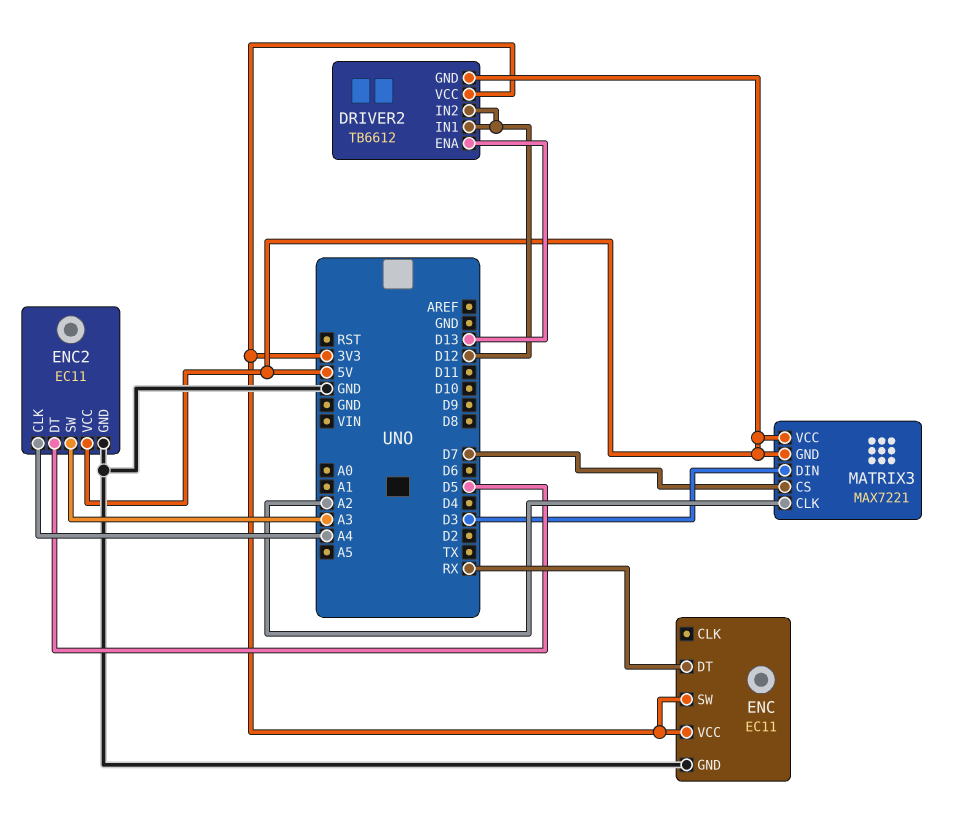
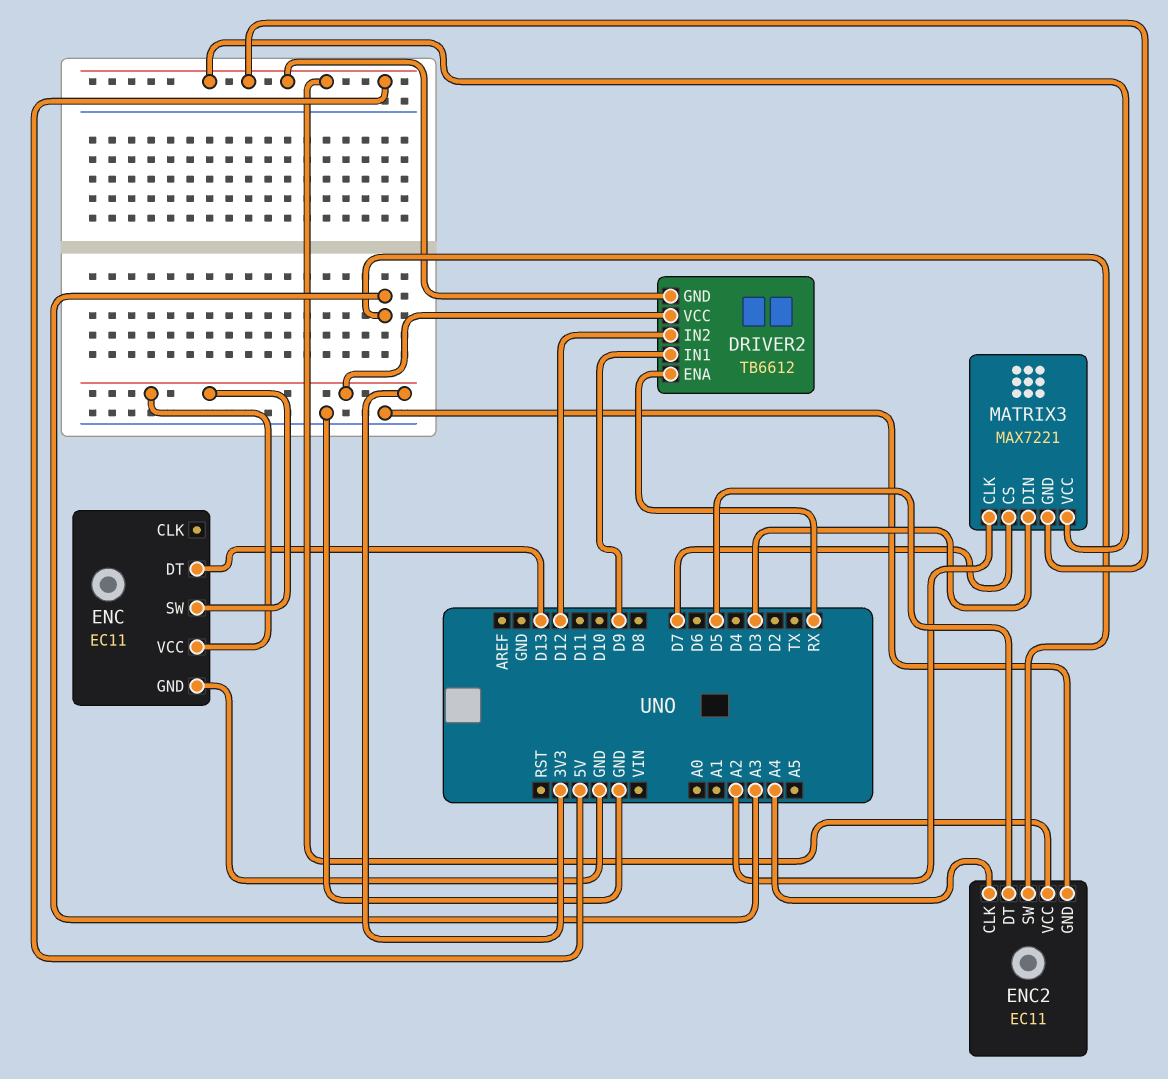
DRIVER2 pin ENA: D13 -> RX
DRIVER2 pin IN1: D12 -> D9
ENC pin DT: RX -> D13

